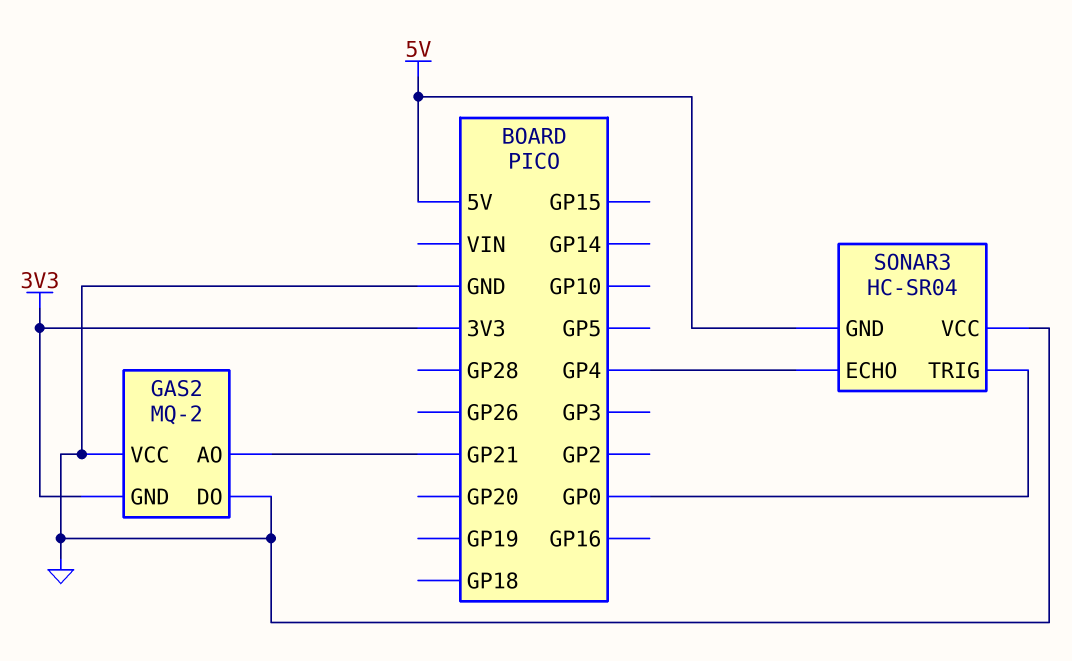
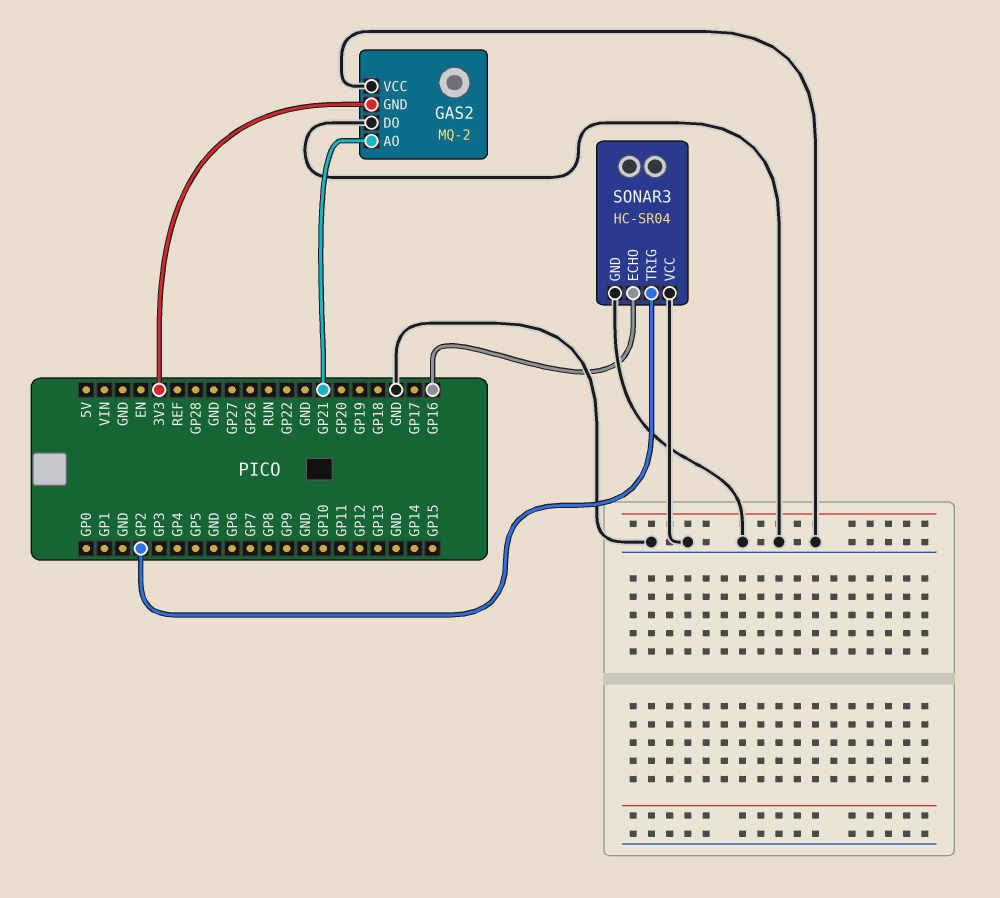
SONAR3 pin ECHO: GP4 -> GP16
SONAR3 pin GND: 5V -> GND
SONAR3 pin TRIG: GP0 -> GP2

